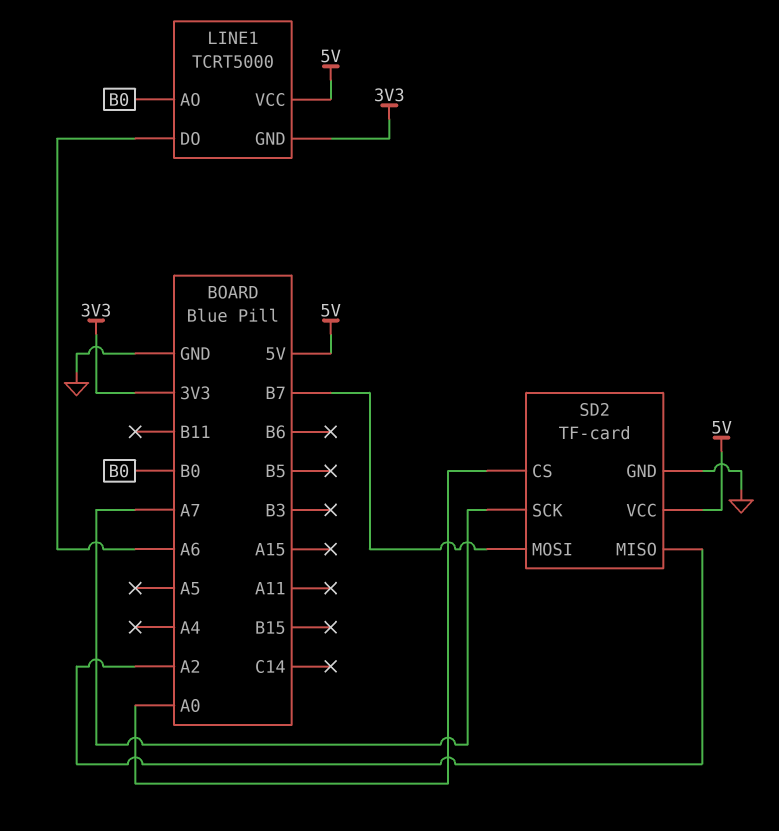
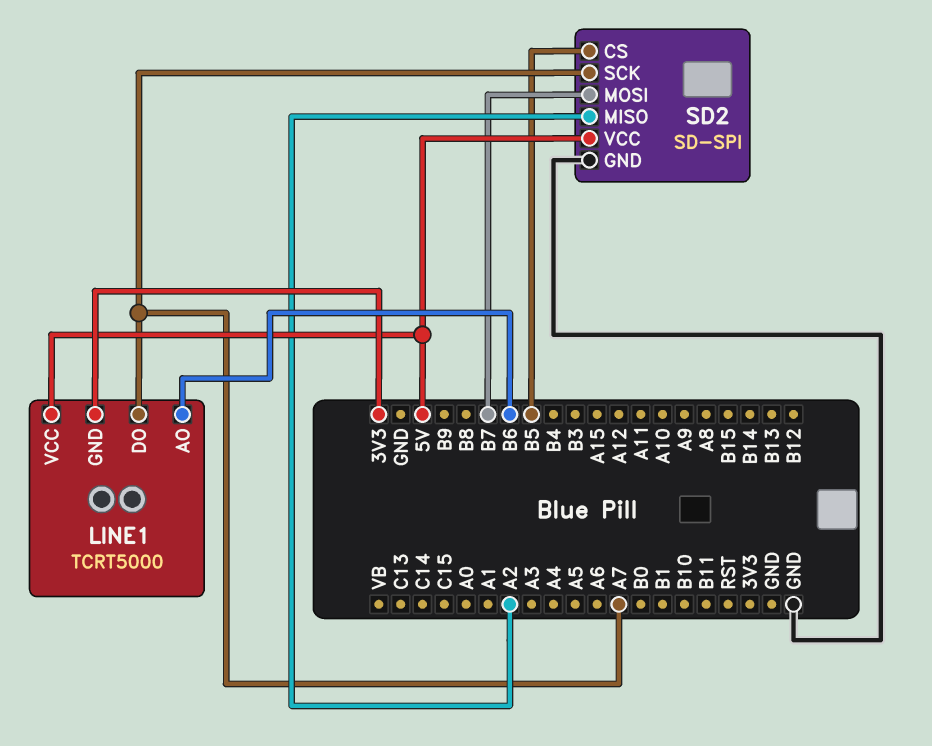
LINE1 pin AO: B0 -> B6
LINE1 pin DO: A6 -> A7
SD2: TF-card -> SD-SPI
SD2 pin CS: A0 -> B5

